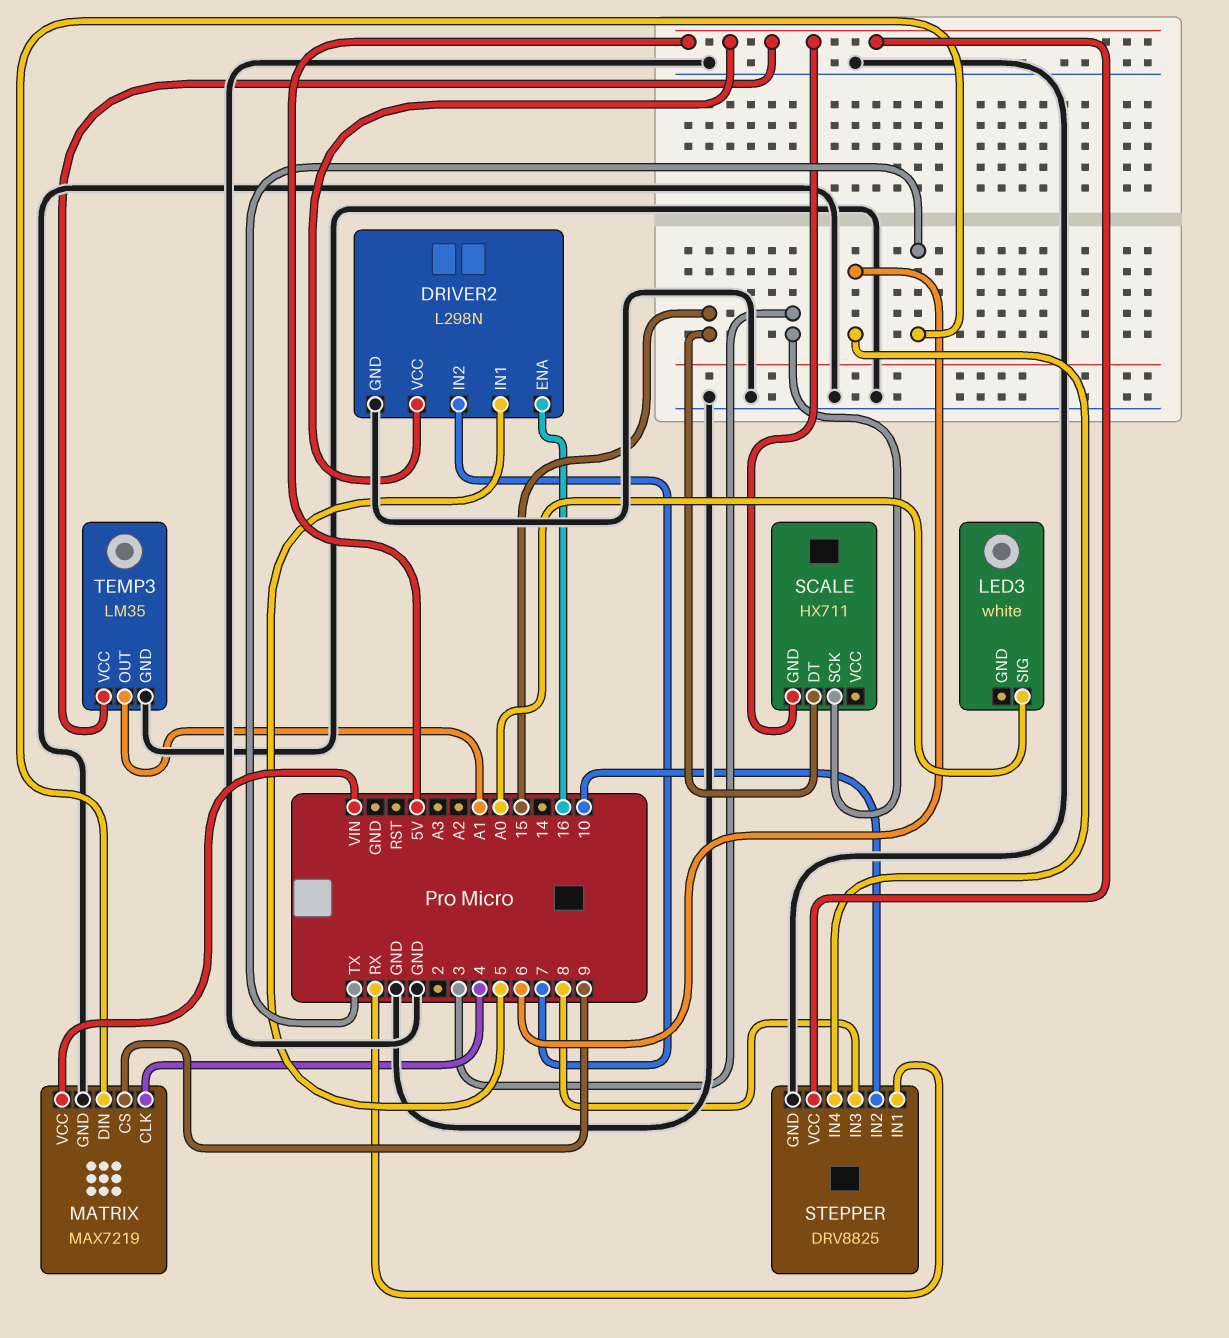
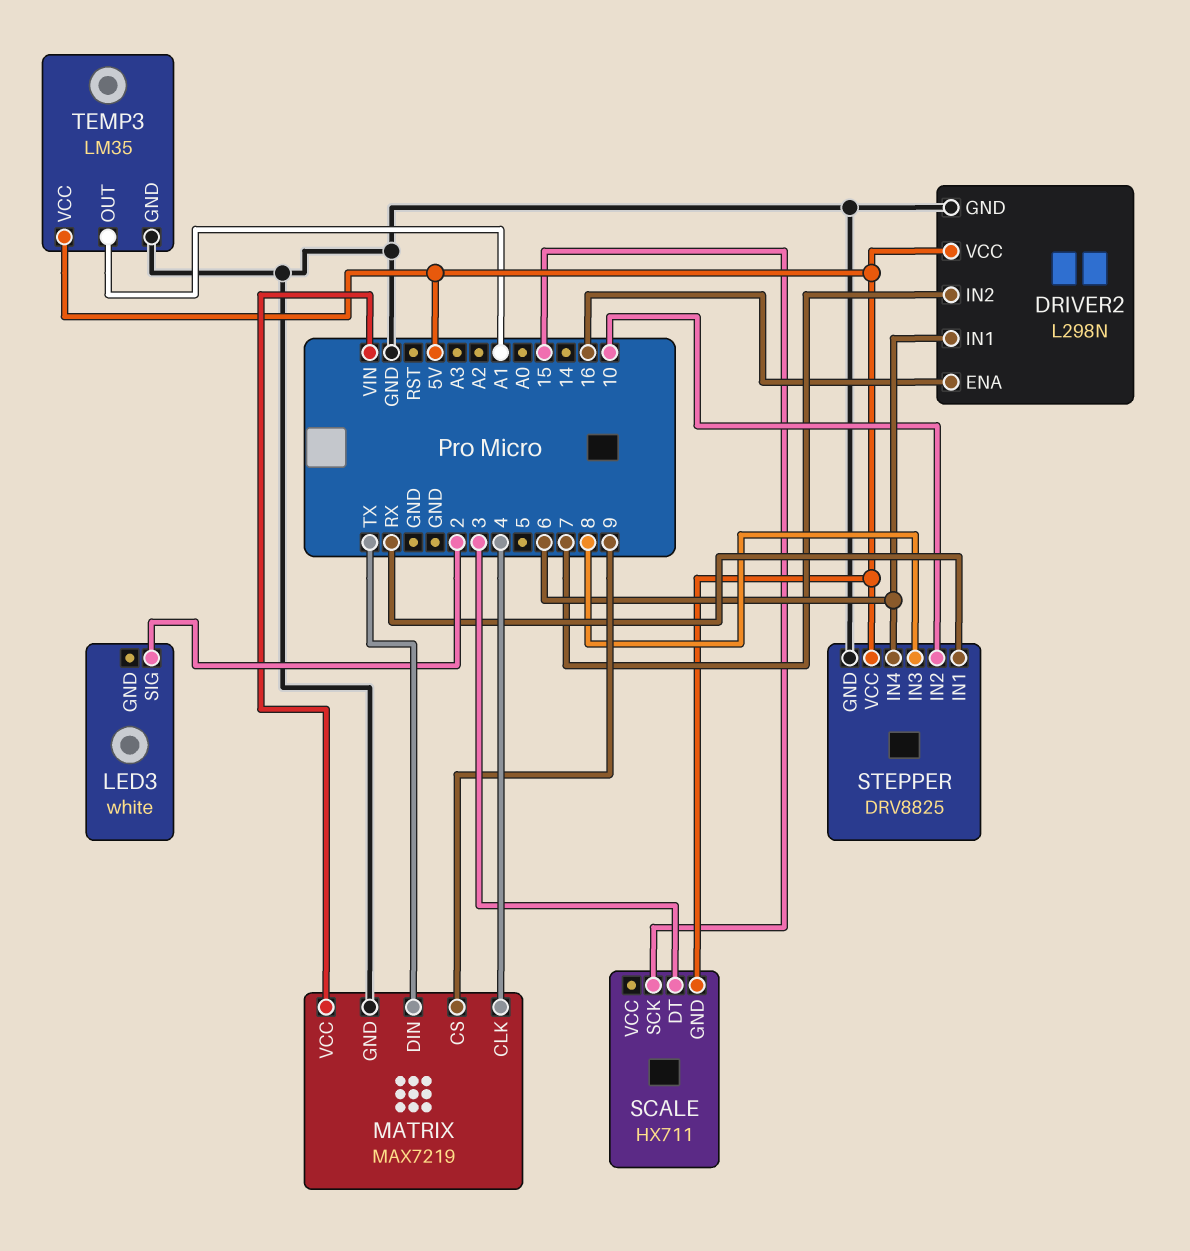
DRIVER2 pin IN1: 5 -> 6
LED3 pin SIG: A0 -> 2
SCALE pin DT: 15 -> 3
SCALE pin SCK: 3 -> 15

